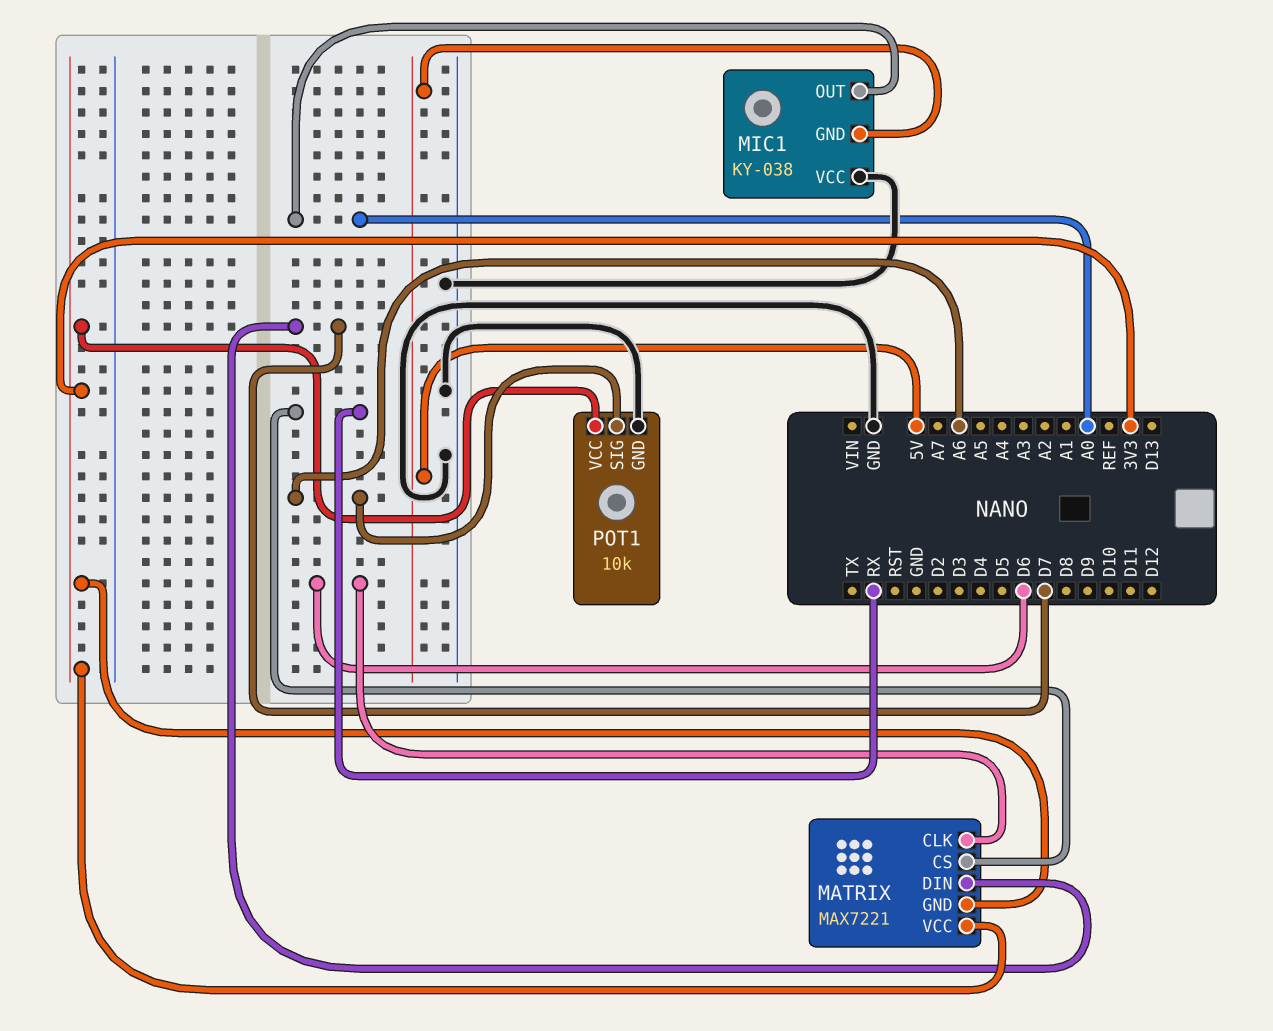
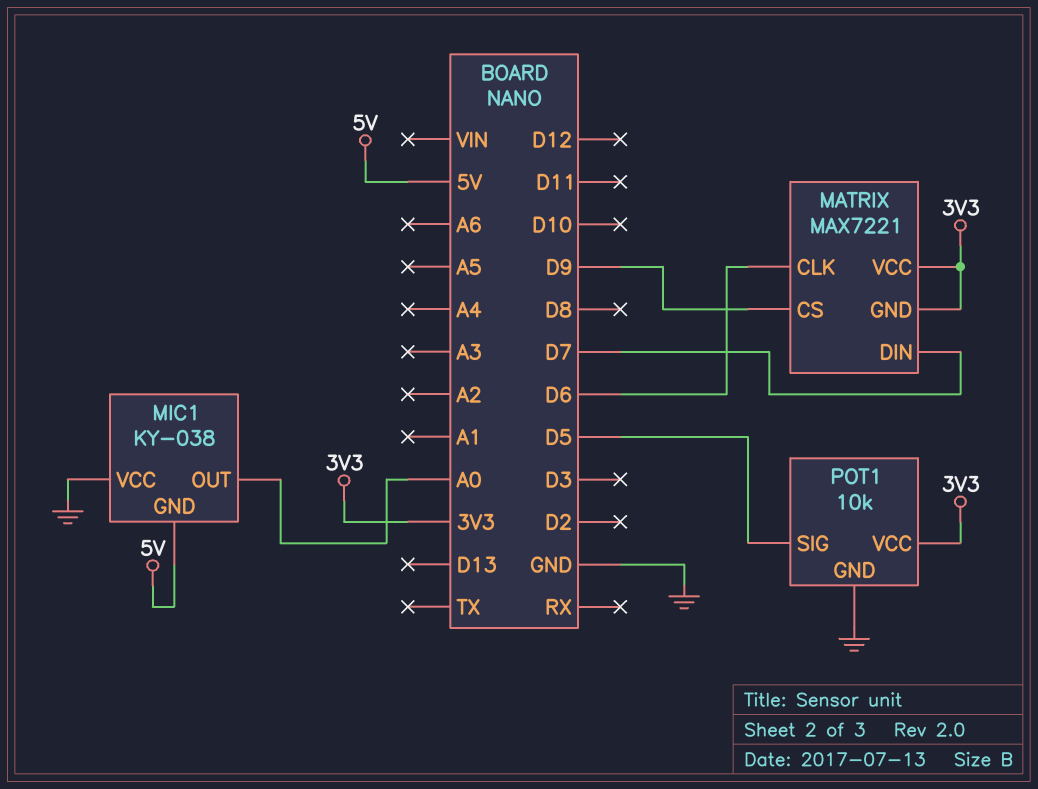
MATRIX pin CS: RX -> D9
POT1 pin SIG: A6 -> D5

